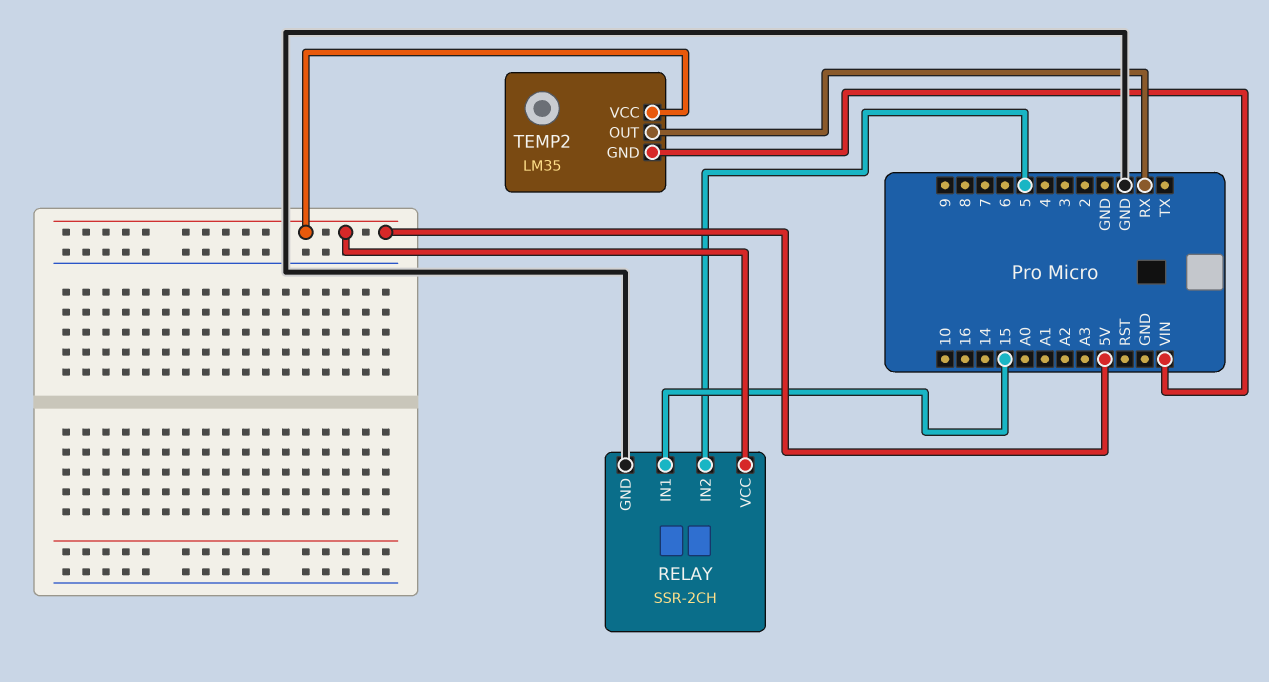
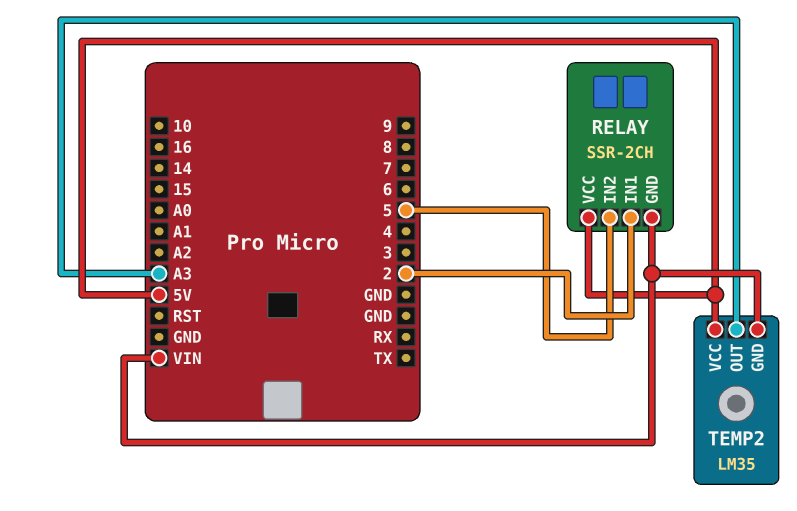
RELAY pin GND: GND -> VIN
RELAY pin IN1: 15 -> 2
TEMP2 pin OUT: RX -> A3

